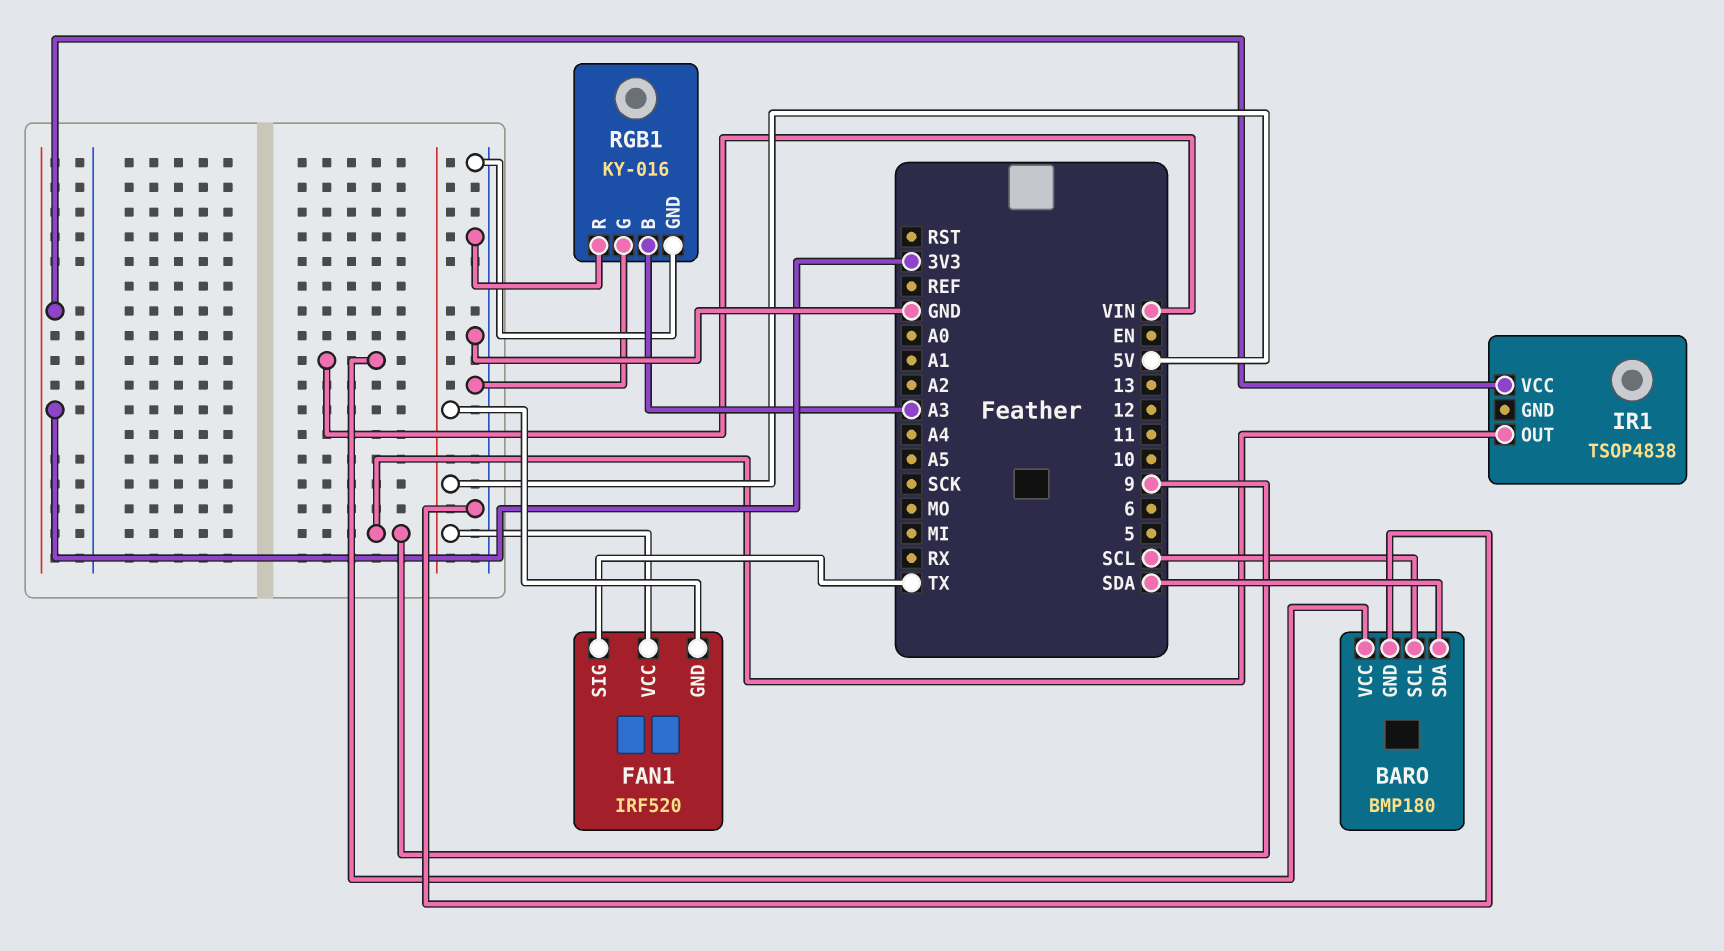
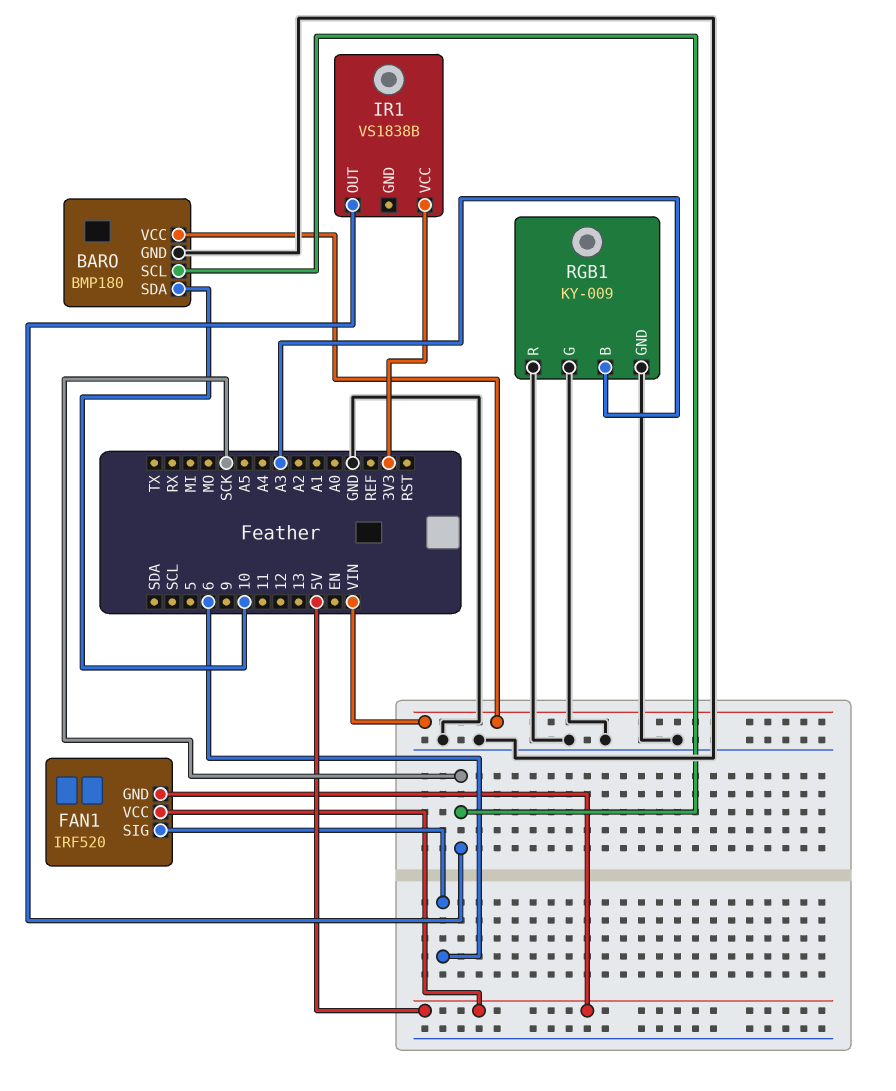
BARO pin SCL: SCL -> SCK
BARO pin SDA: SDA -> 10
FAN1 pin SIG: TX -> 6
IR1: TSOP4838 -> VS1838B
IR1 pin OUT: 9 -> SCK
RGB1: KY-016 -> KY-009

